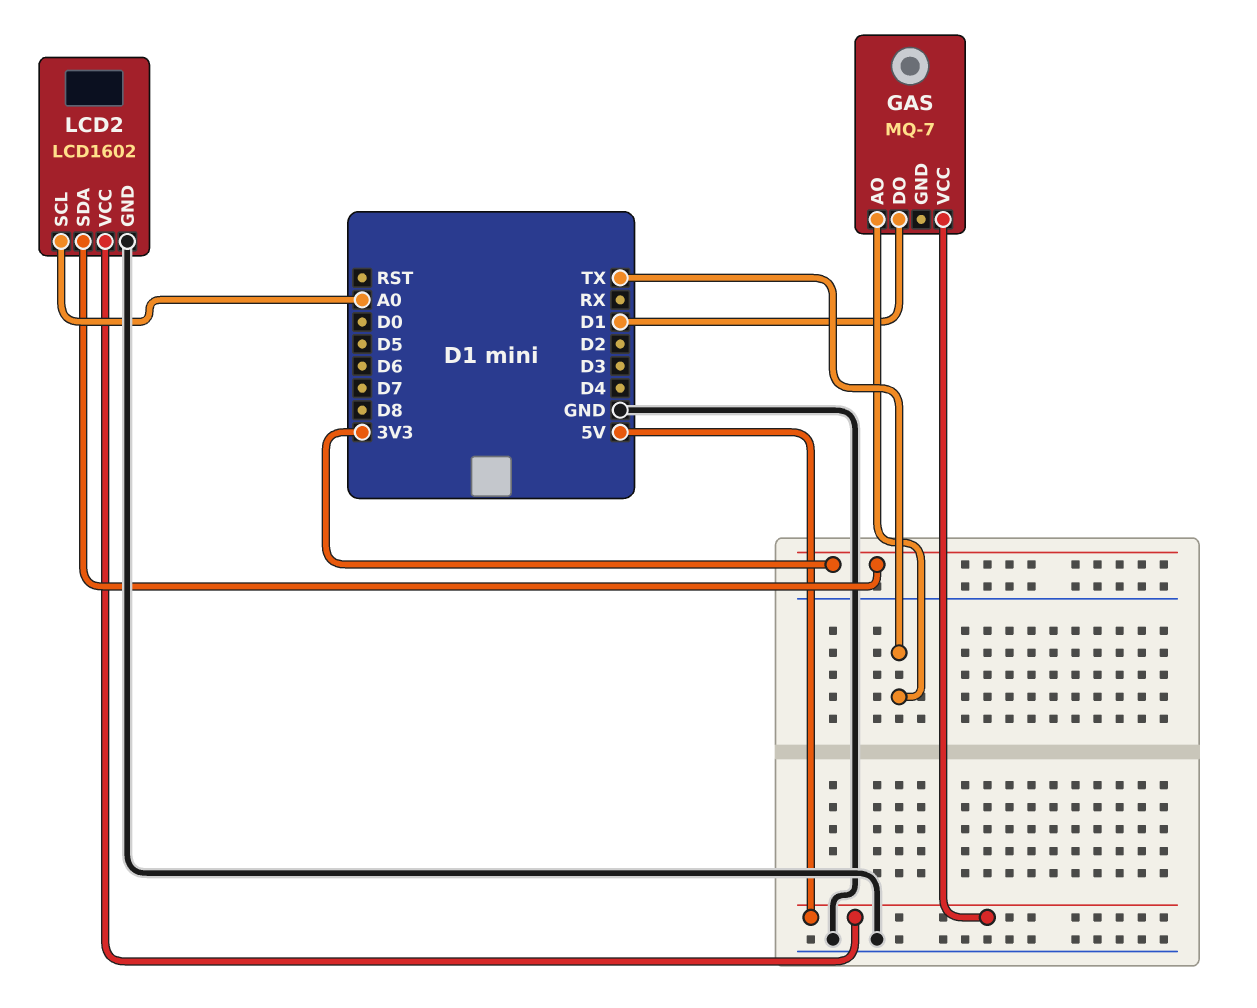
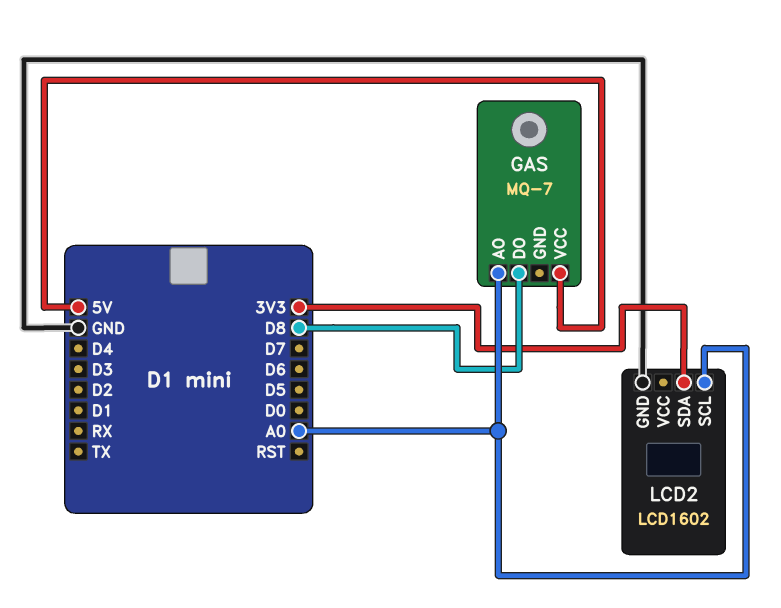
GAS pin AO: TX -> A0
GAS pin DO: D1 -> D8
LCD2 pin VCC: 5V -> none

